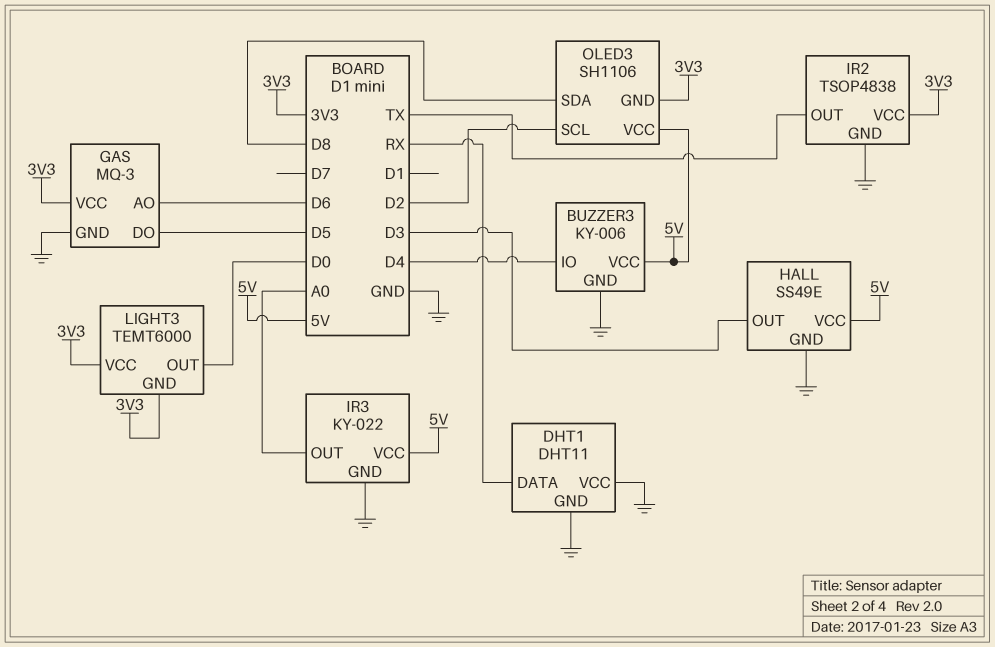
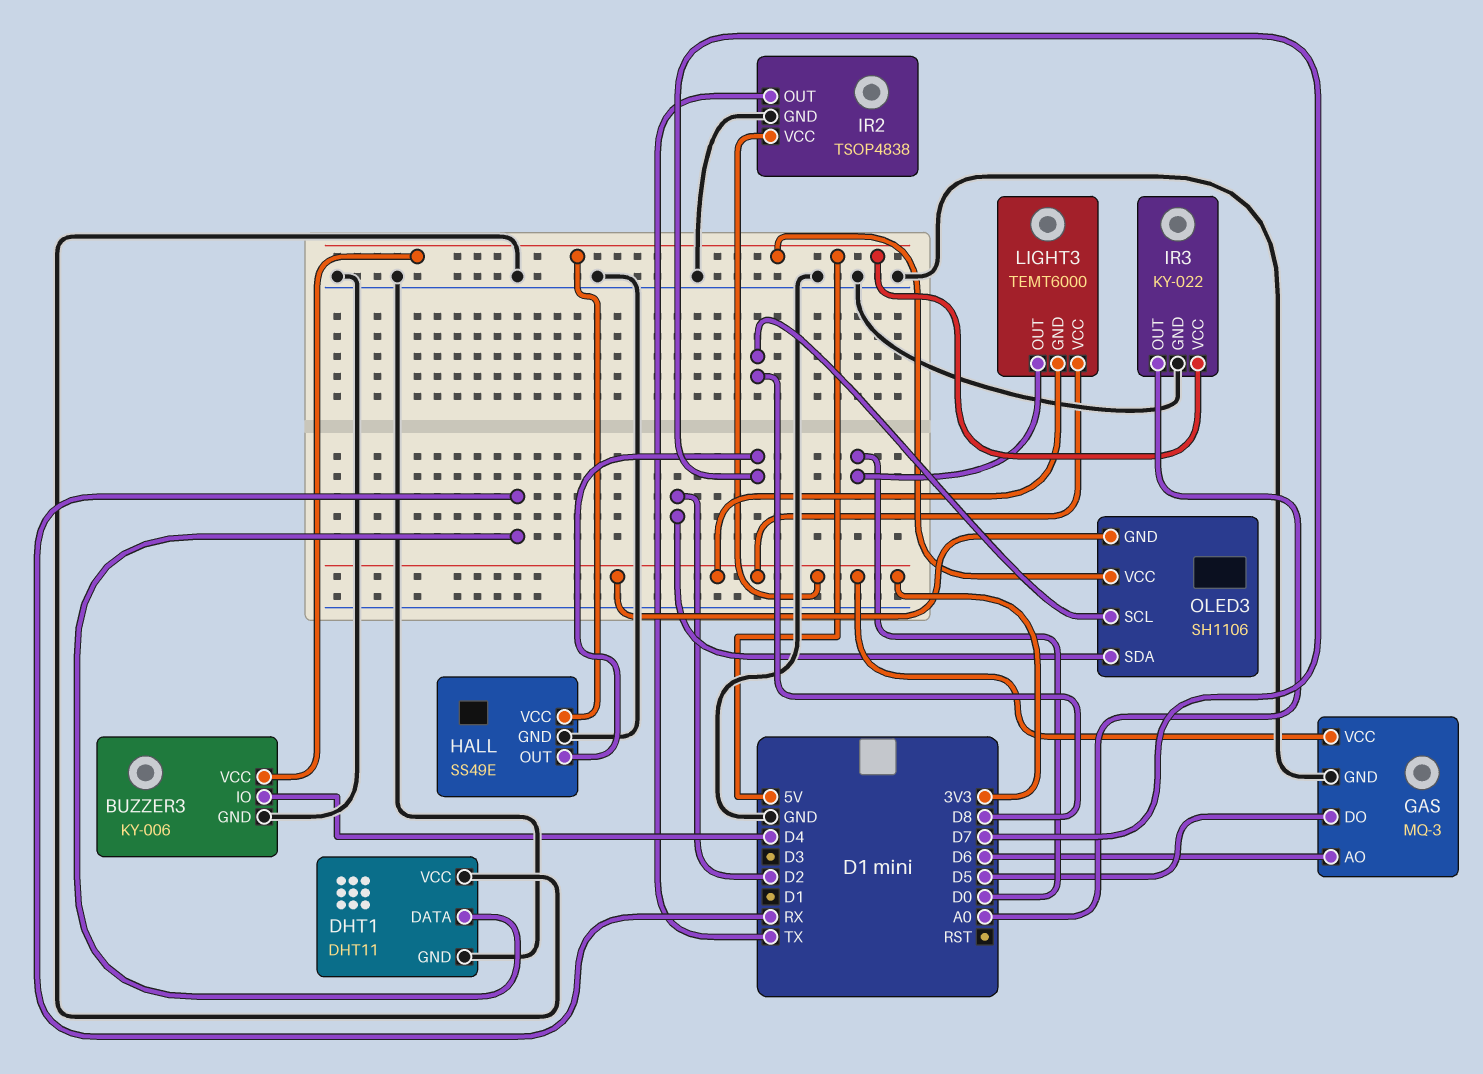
HALL pin OUT: D3 -> D7
OLED3 pin SCL: D2 -> D8
OLED3 pin SDA: D8 -> D2

